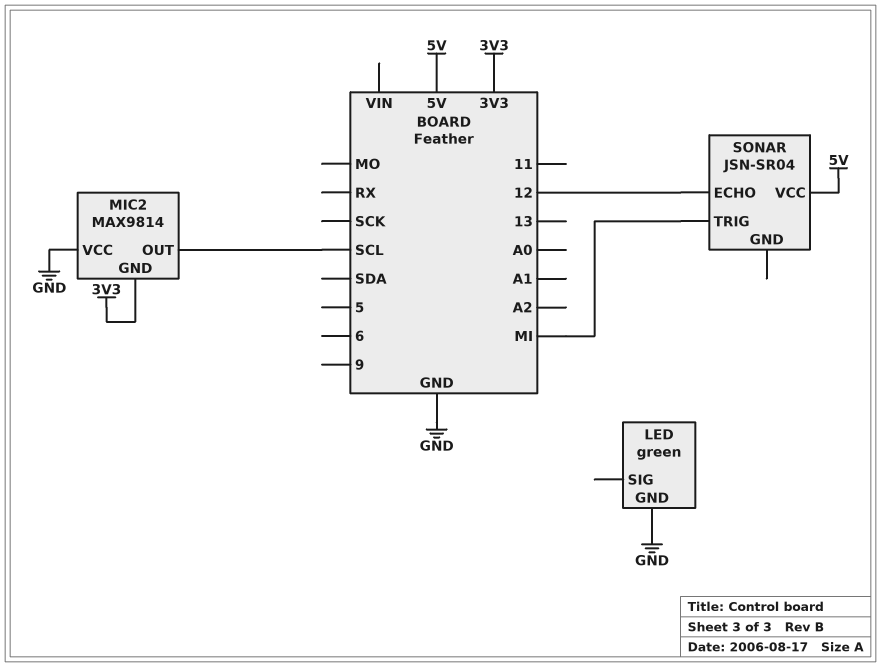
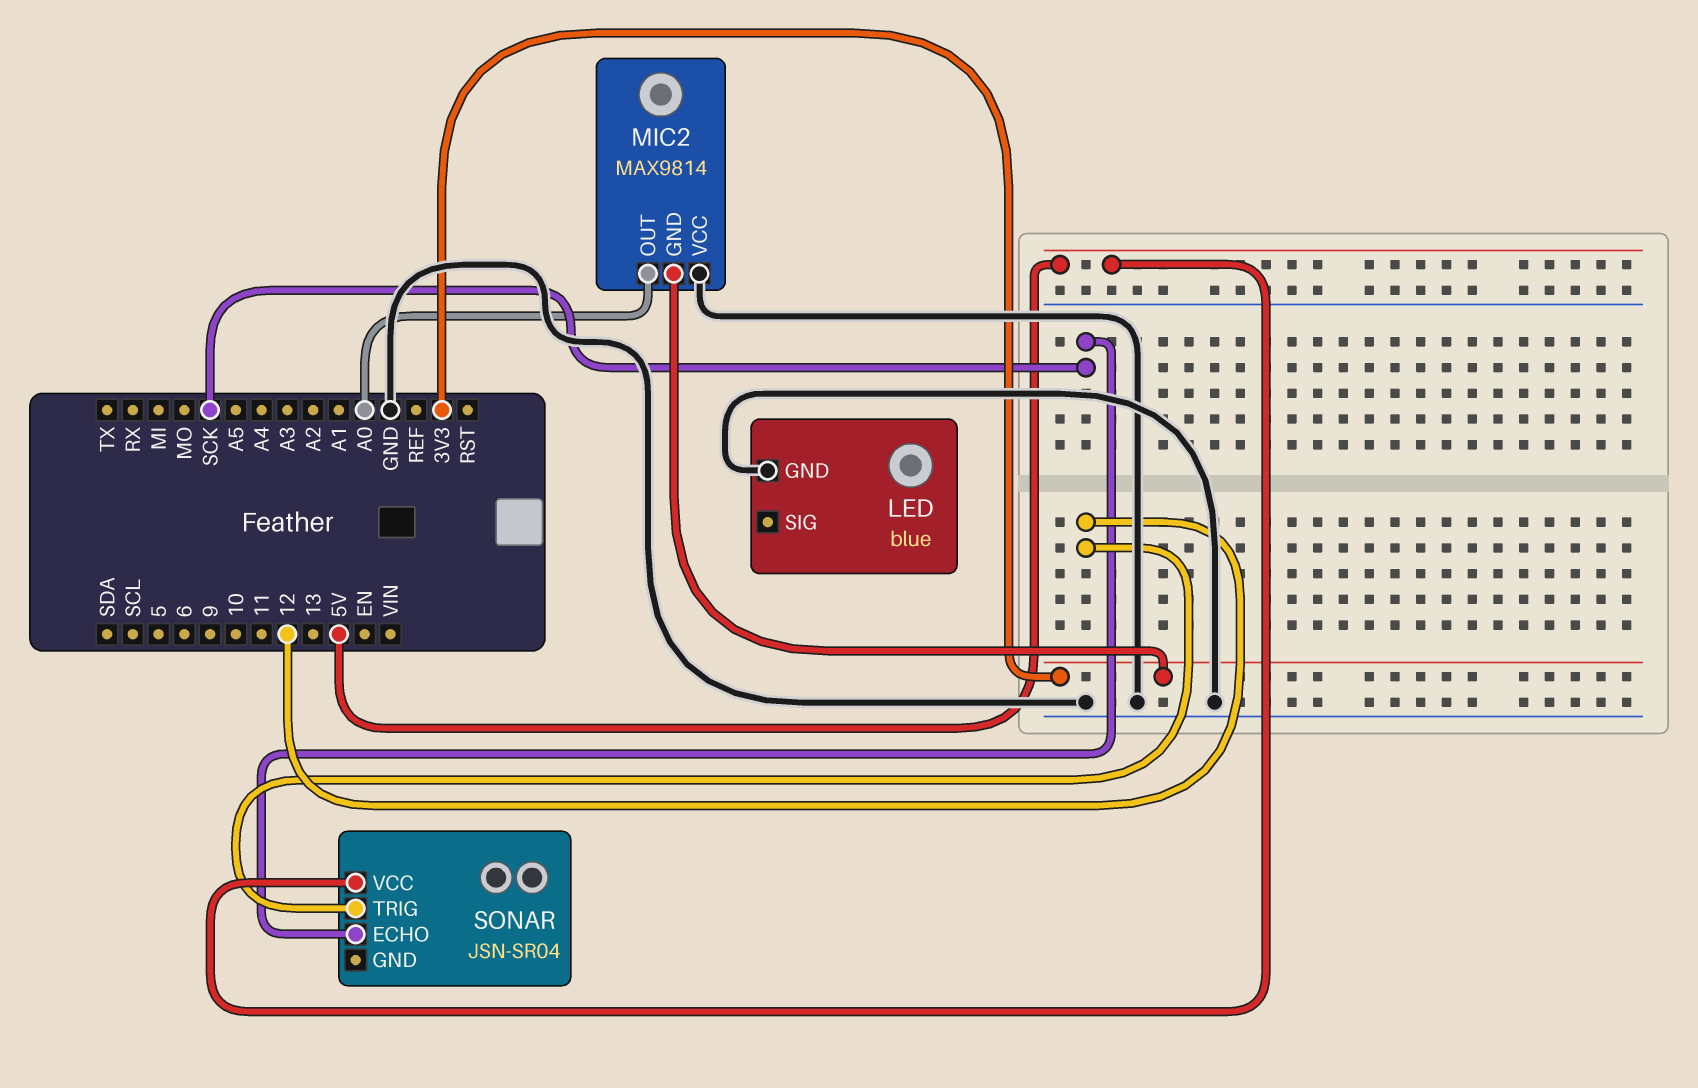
LED: green -> blue
MIC2 pin OUT: SCL -> A0
SONAR pin ECHO: 12 -> SCK
SONAR pin TRIG: MI -> 12

